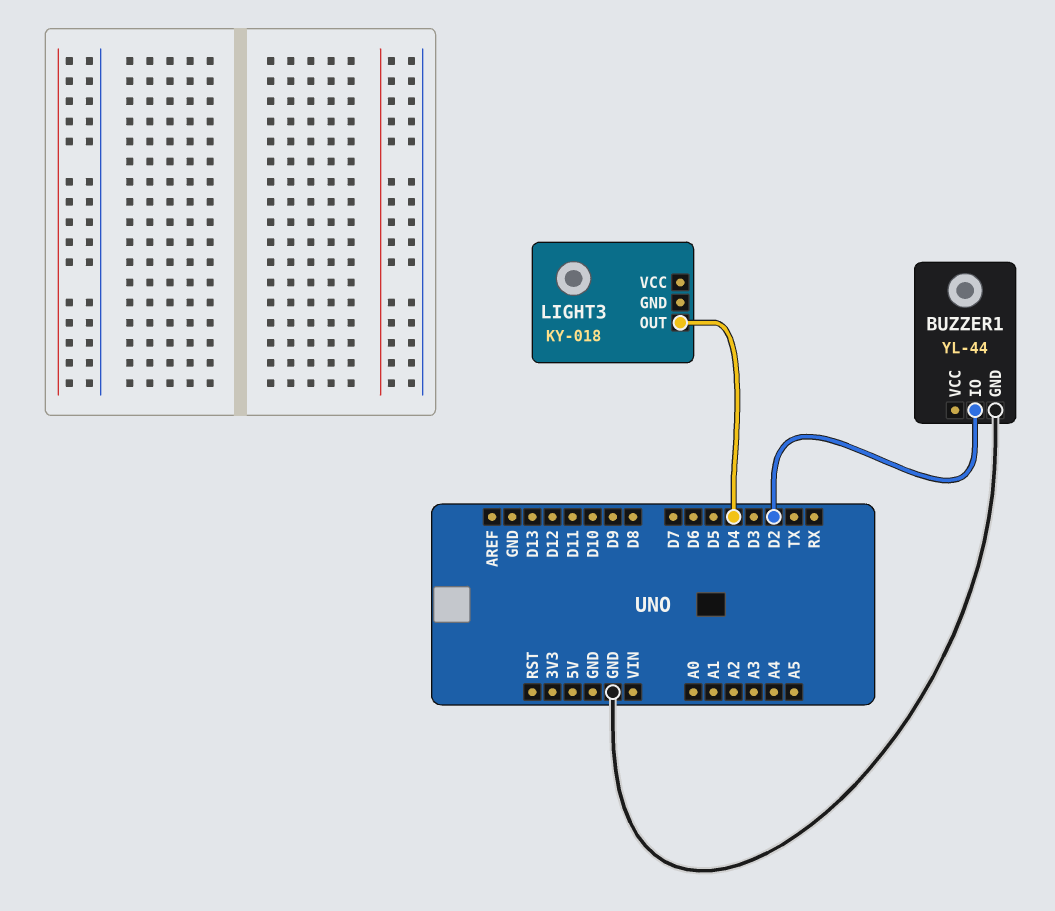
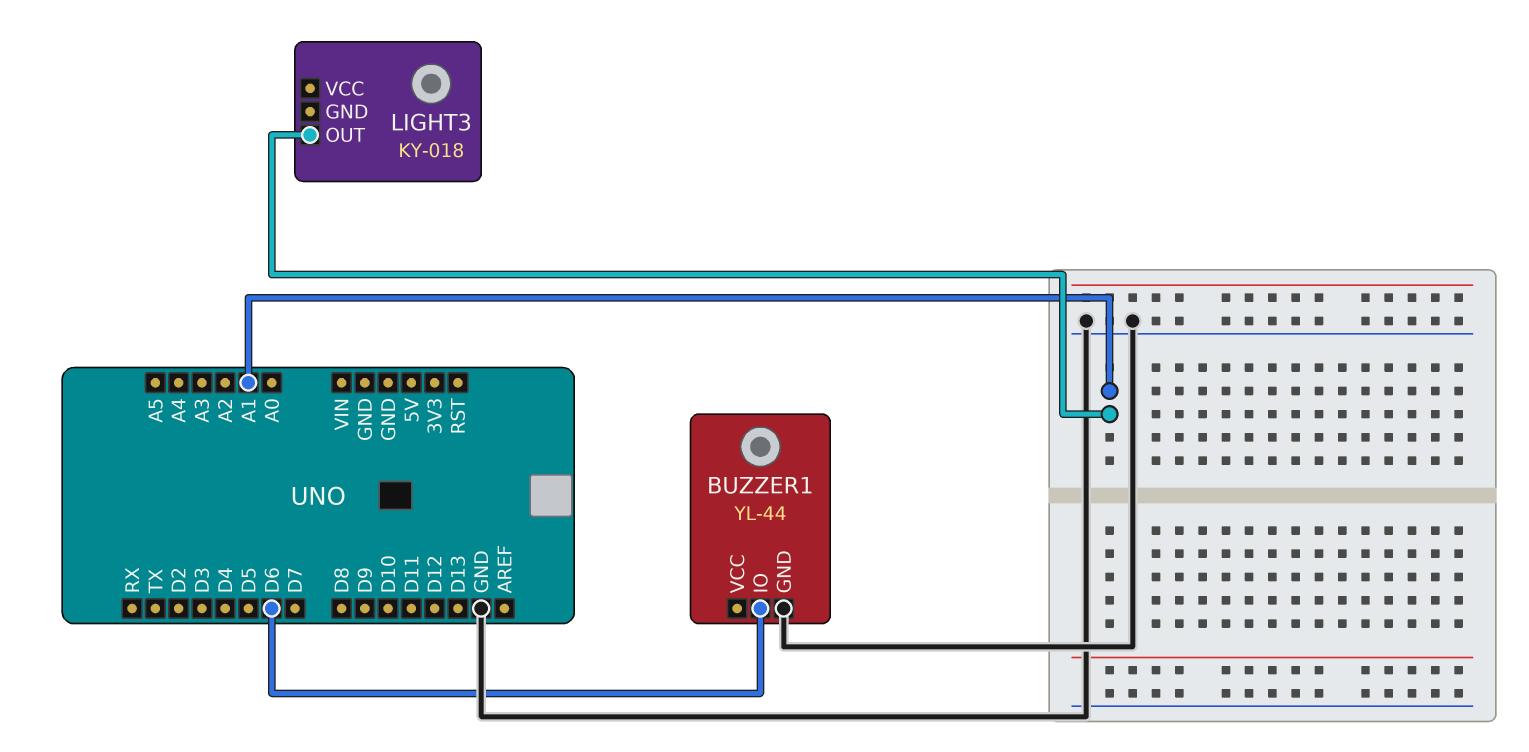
BUZZER1 pin IO: D2 -> D6
LIGHT3 pin OUT: D4 -> A1

